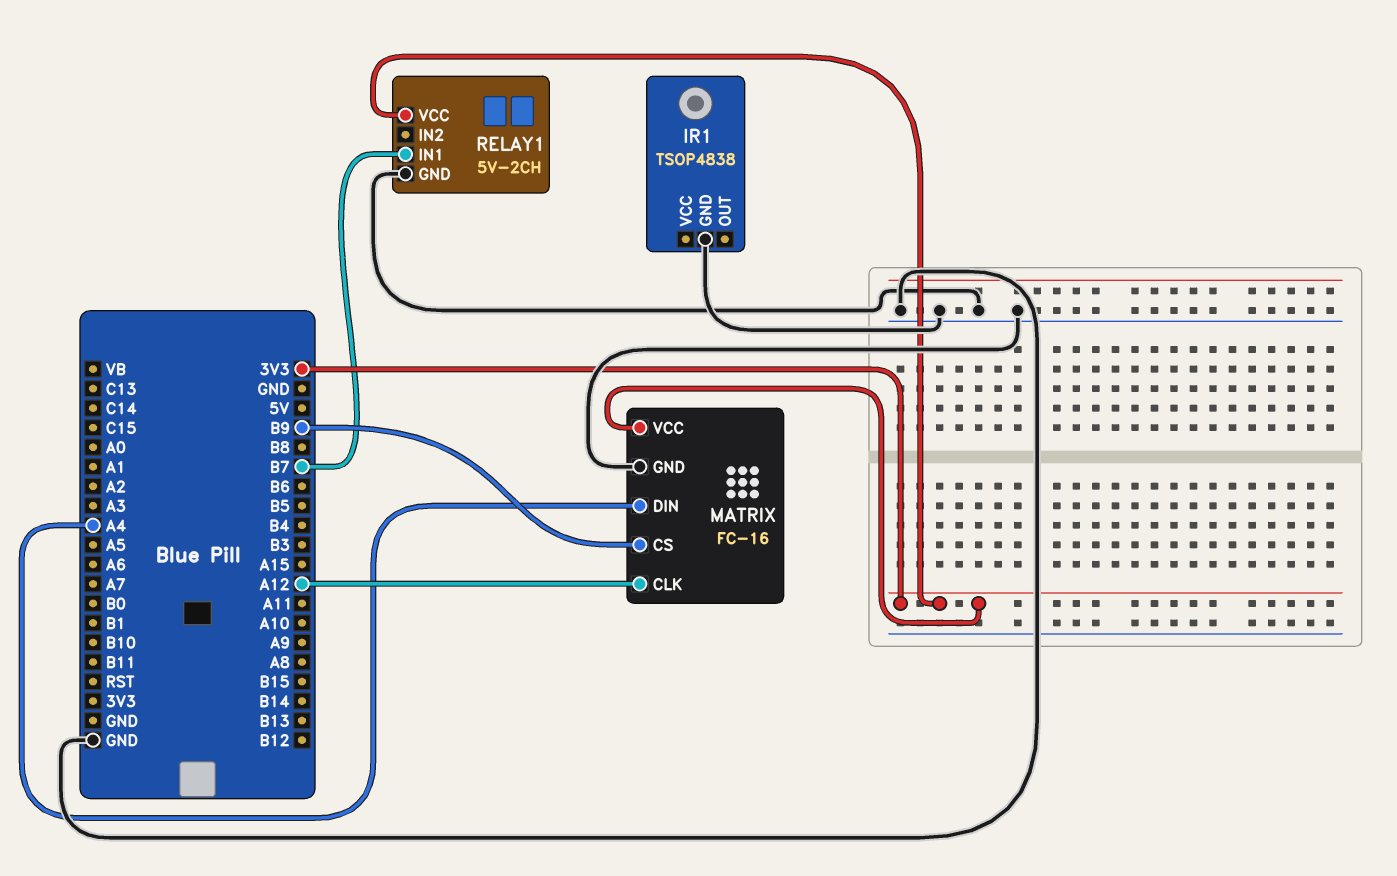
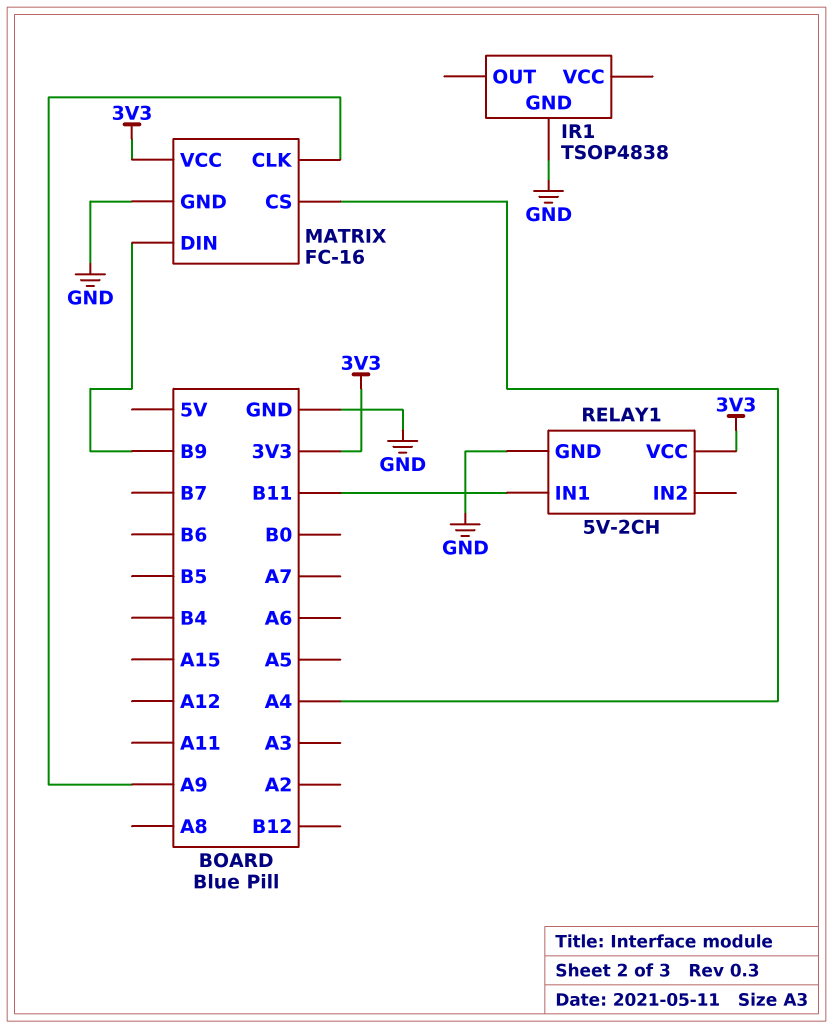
MATRIX pin CLK: A12 -> A9
MATRIX pin CS: B9 -> A4
MATRIX pin DIN: A4 -> B9
RELAY1 pin IN1: B7 -> B11

